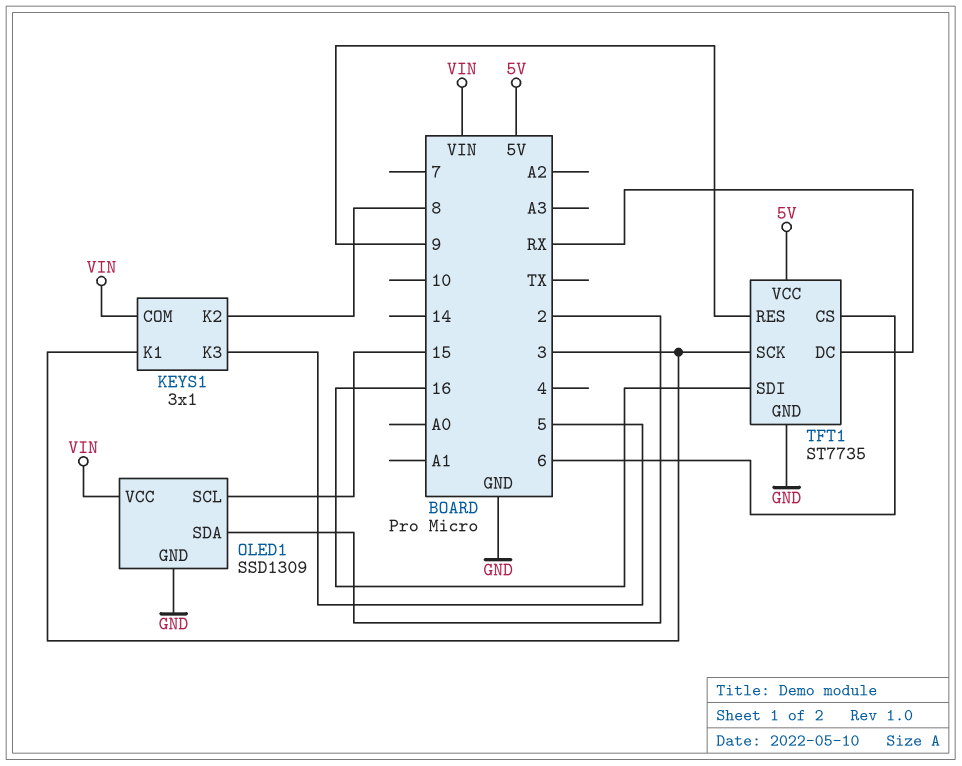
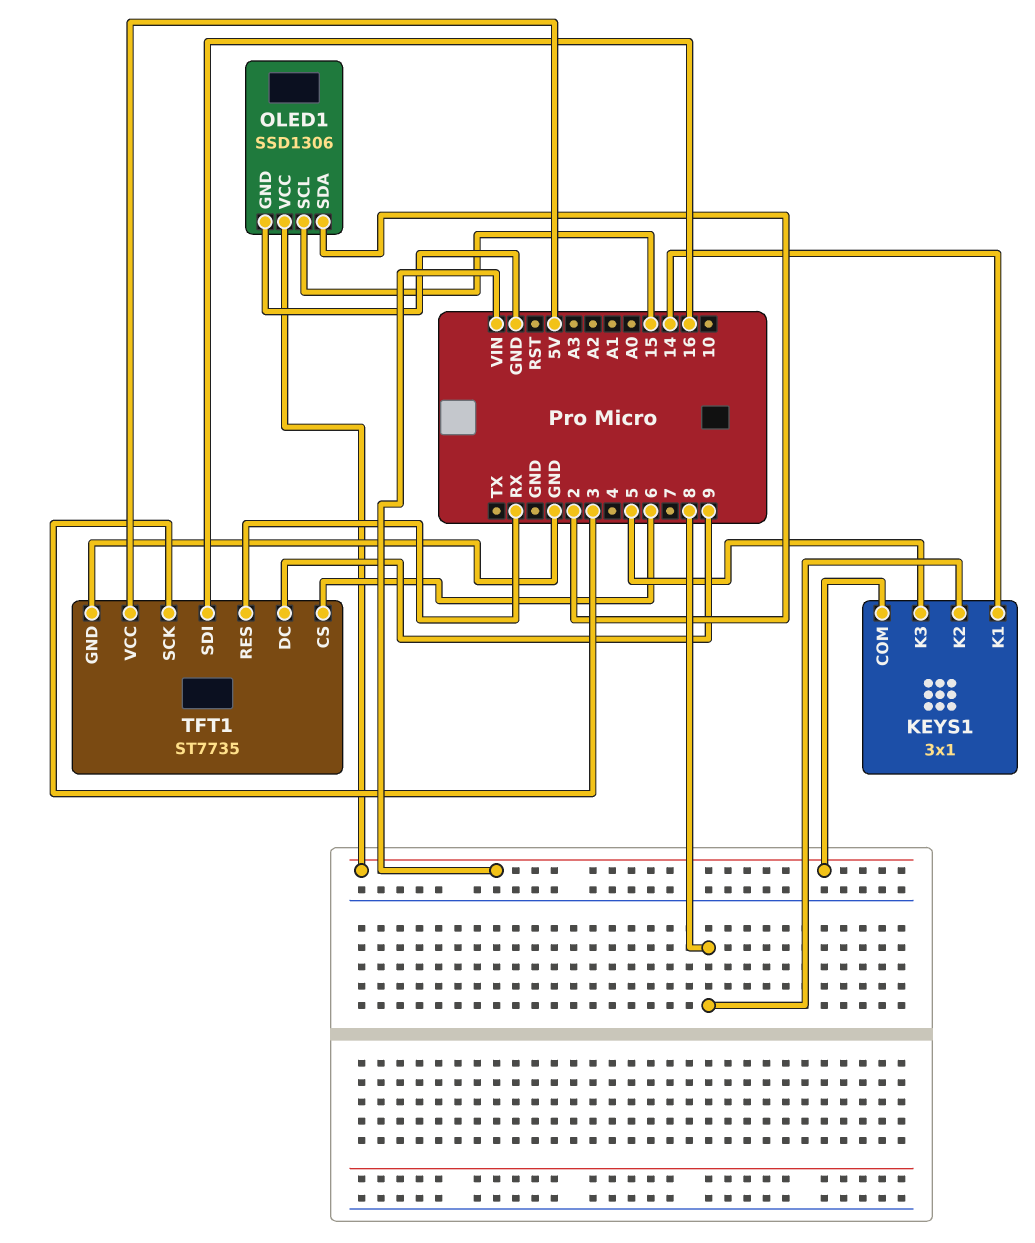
KEYS1 pin K1: 3 -> 14
OLED1: SSD1309 -> SSD1306
TFT1 pin DC: RX -> 9
TFT1 pin RES: 9 -> RX

